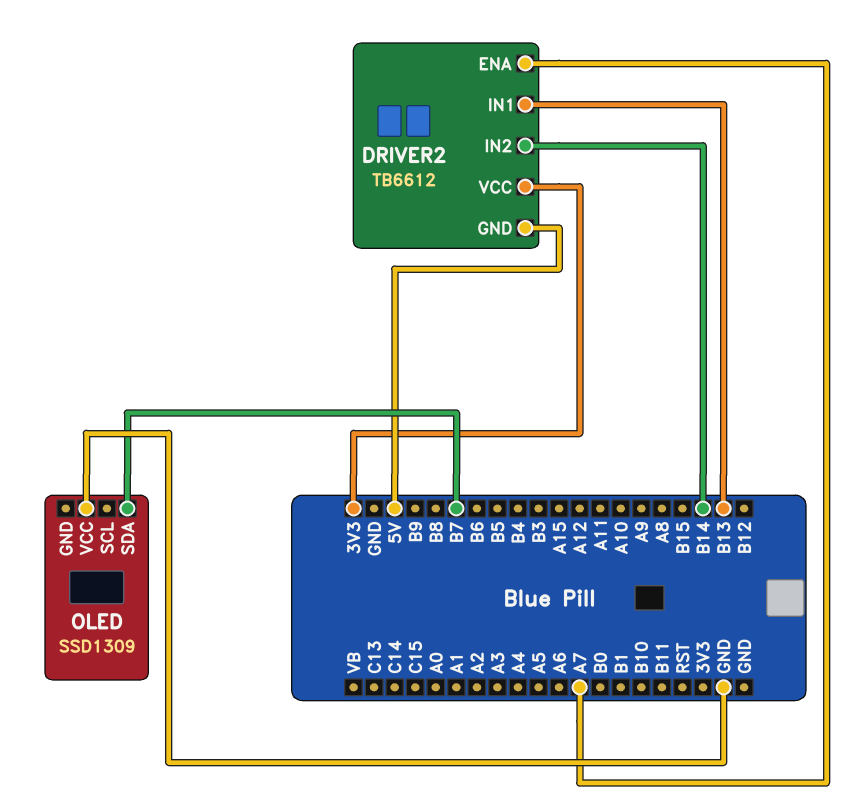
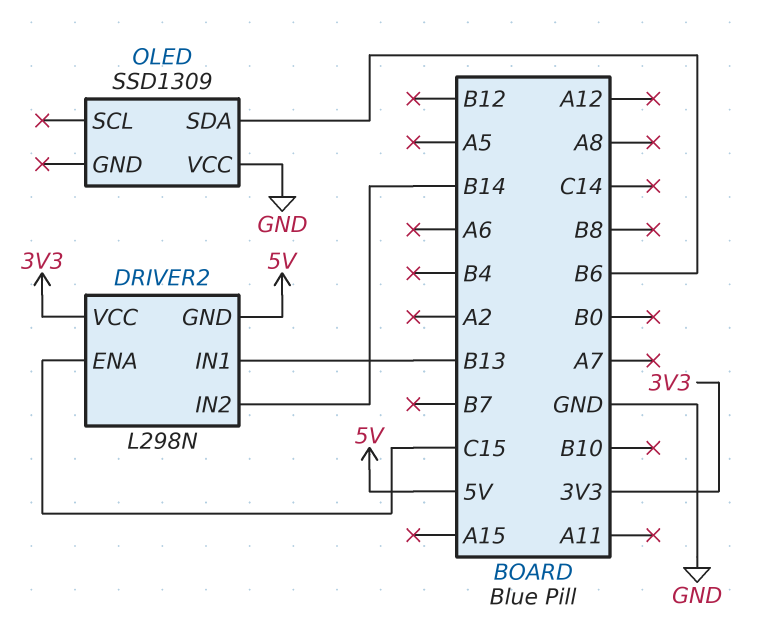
DRIVER2: TB6612 -> L298N
DRIVER2 pin ENA: A7 -> C15
OLED pin SDA: B7 -> B6

